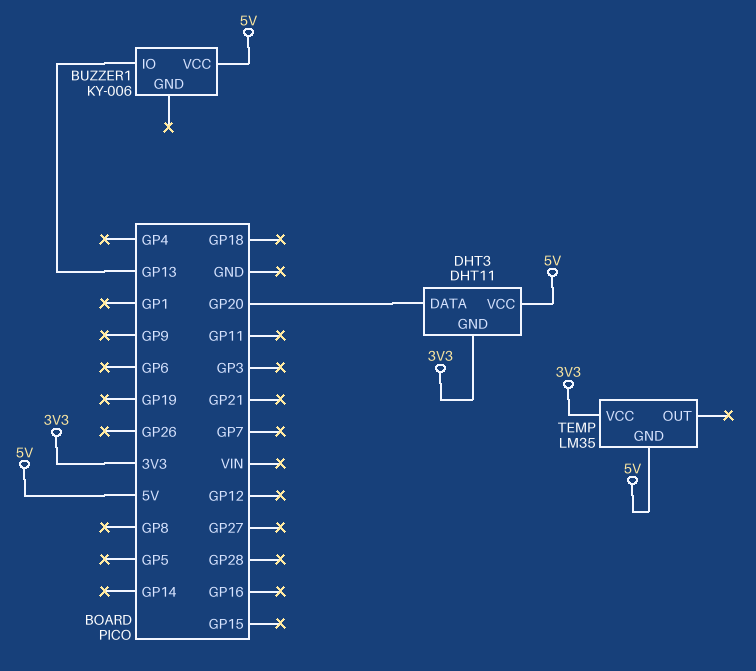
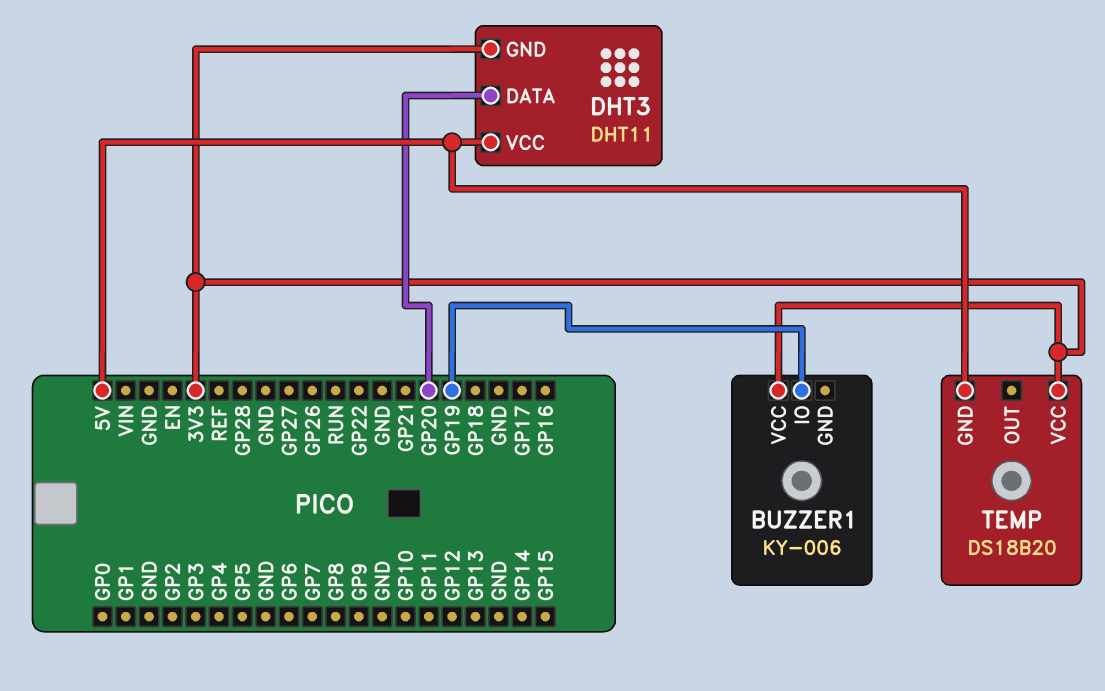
BUZZER1 pin IO: GP13 -> GP19
BUZZER1 pin VCC: 5V -> 3V3
TEMP: LM35 -> DS18B20

